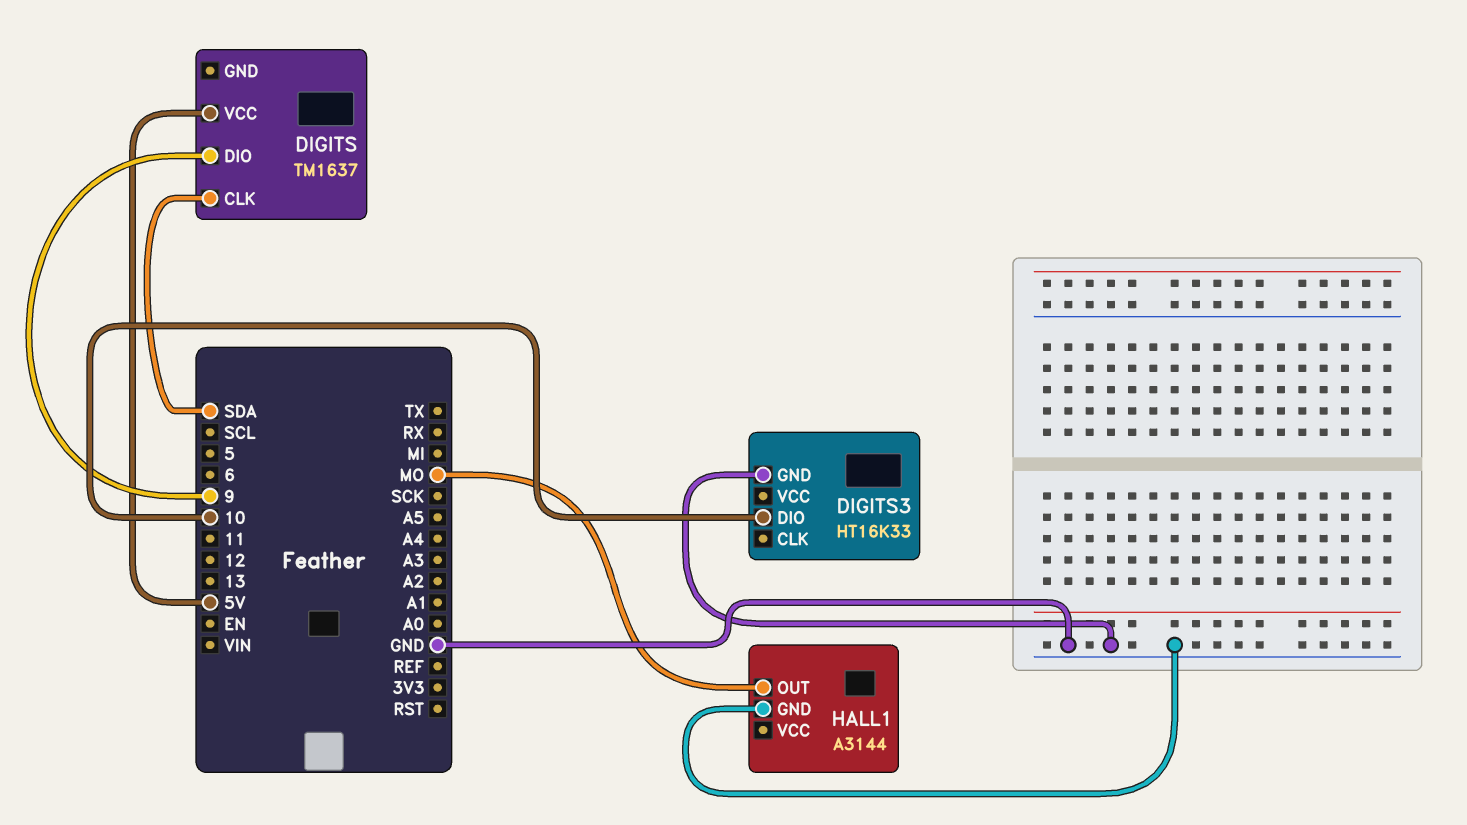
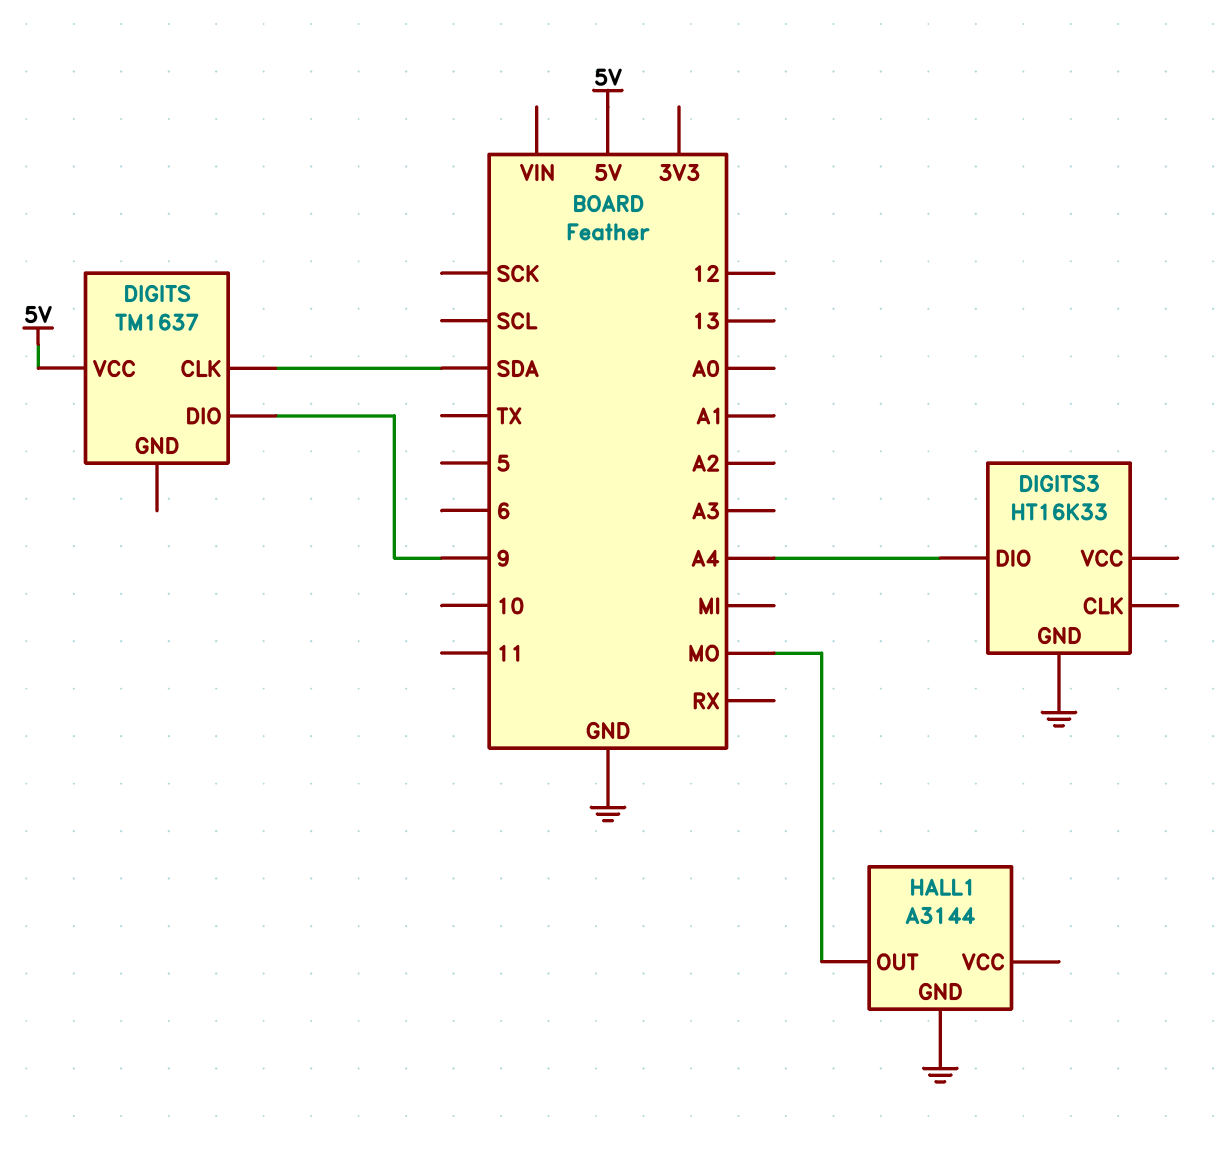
DIGITS3 pin DIO: 10 -> A4

